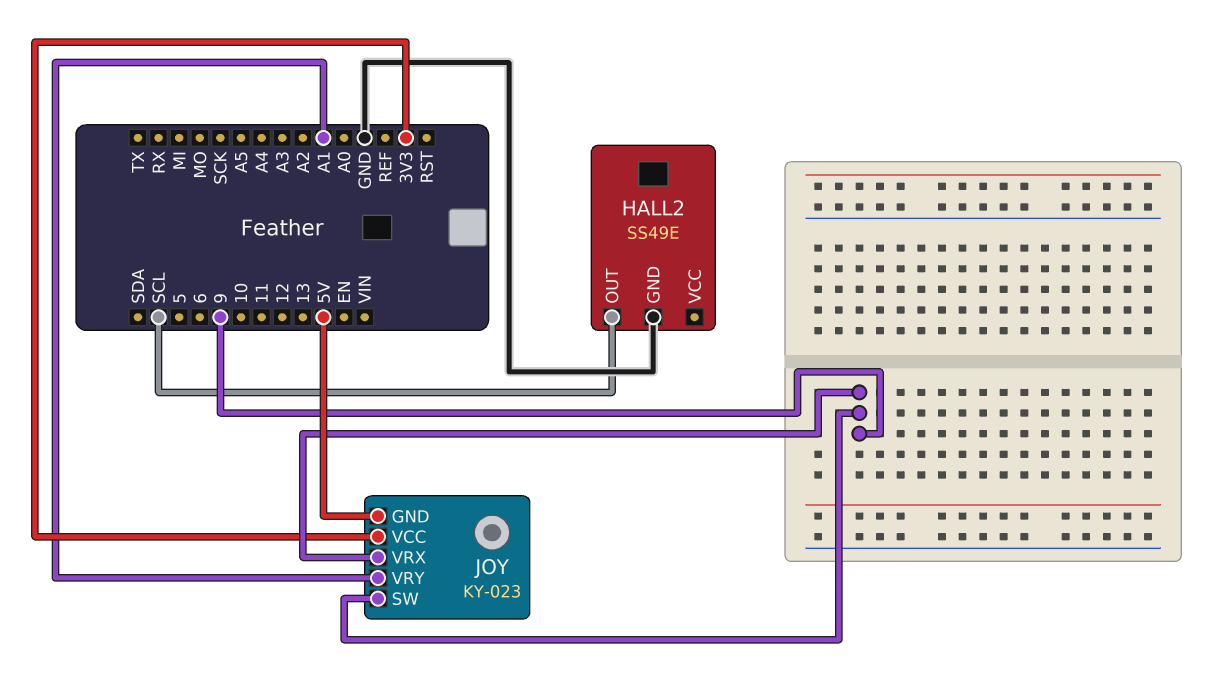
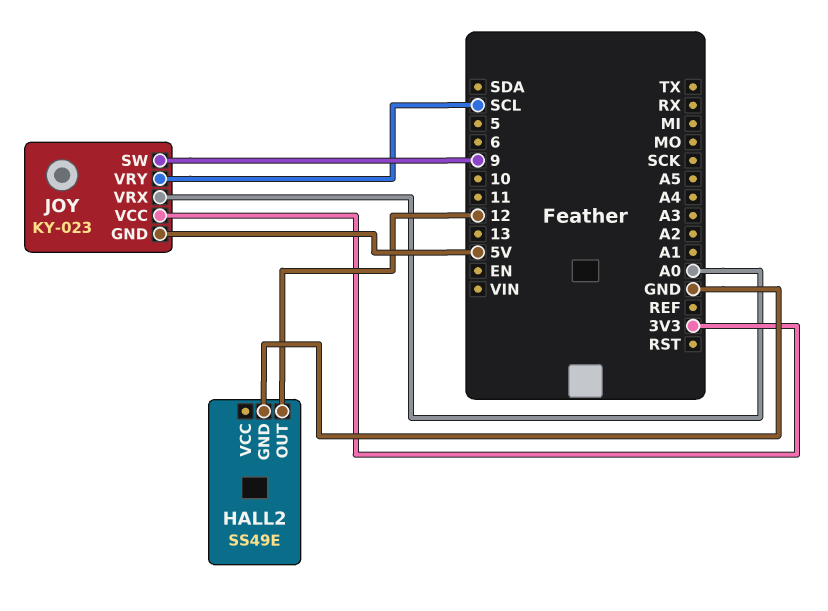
HALL2 pin OUT: SCL -> 12
JOY pin VRX: 9 -> A0
JOY pin VRY: A1 -> SCL

